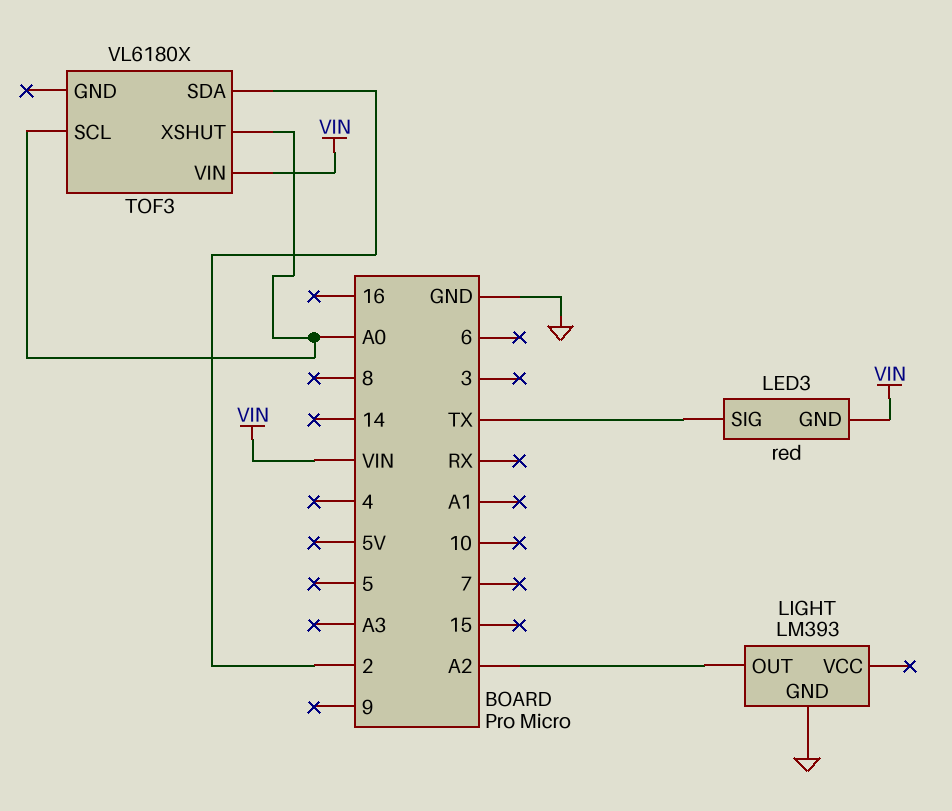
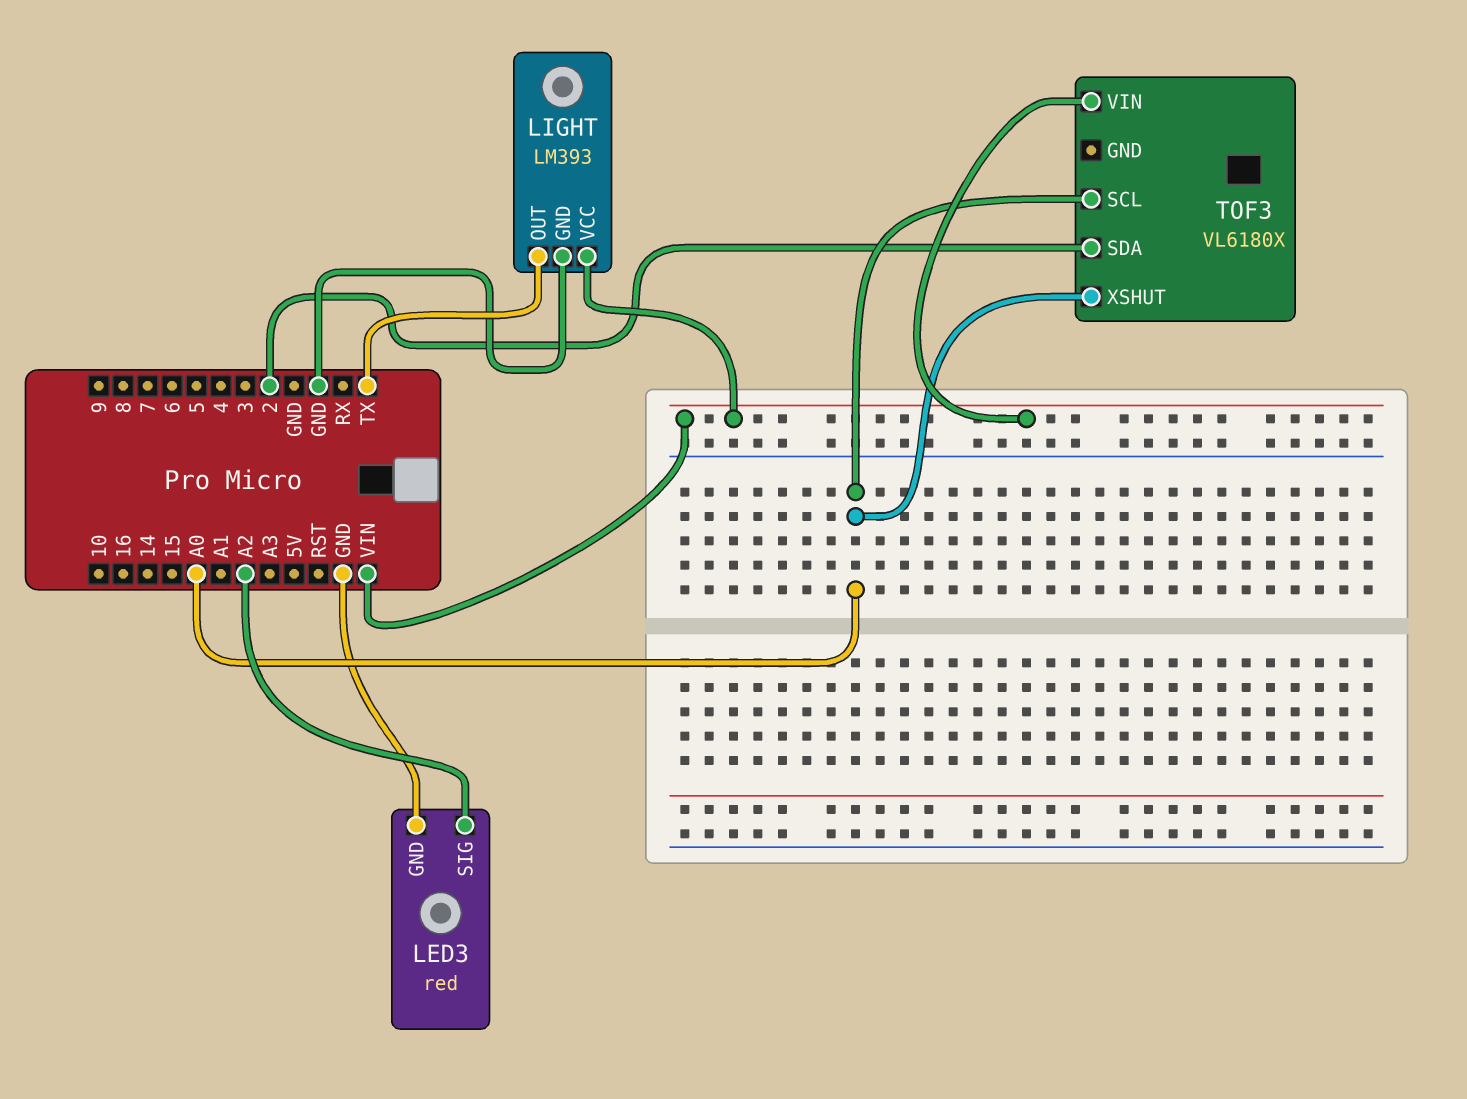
LED3 pin GND: VIN -> GND
LED3 pin SIG: TX -> A2
LIGHT pin OUT: A2 -> TX
LIGHT pin VCC: none -> VIN

